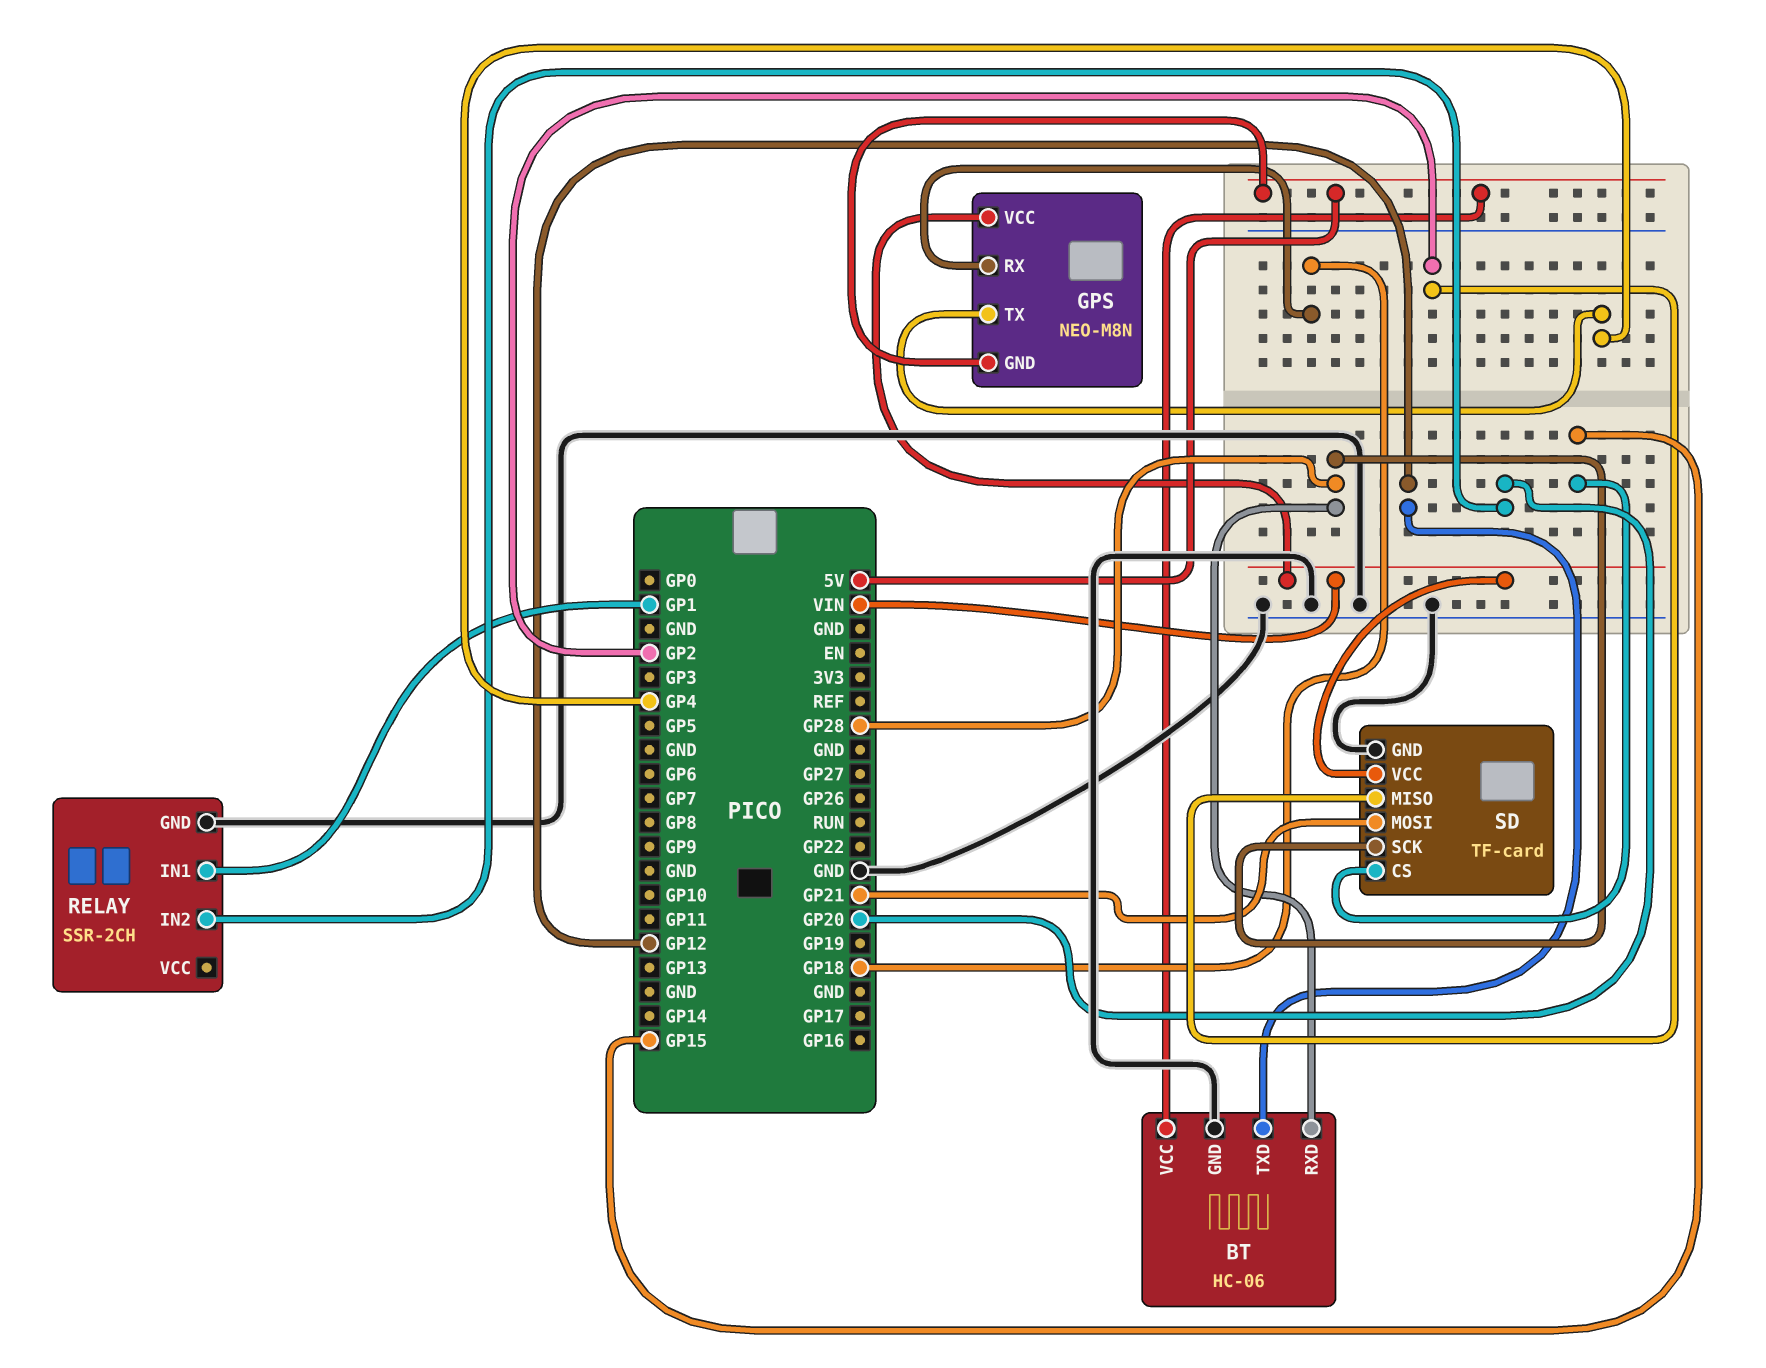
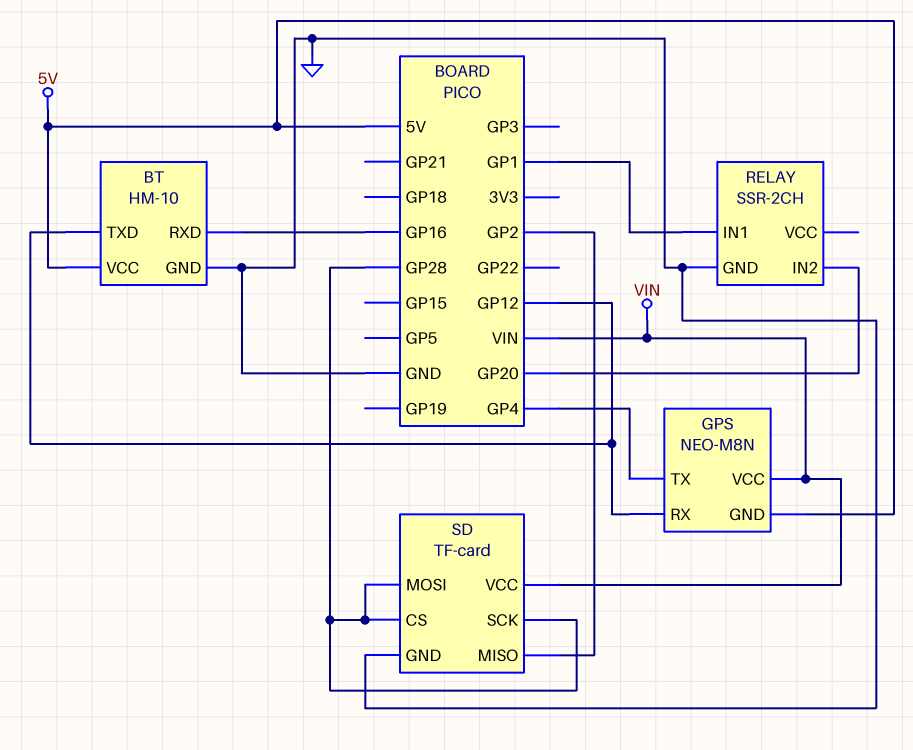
BT: HC-06 -> HM-10
BT pin RXD: GP28 -> GP16
GPS pin RX: GP18 -> GP12
SD pin CS: GP15 -> GP28
SD pin MOSI: GP21 -> GP28

